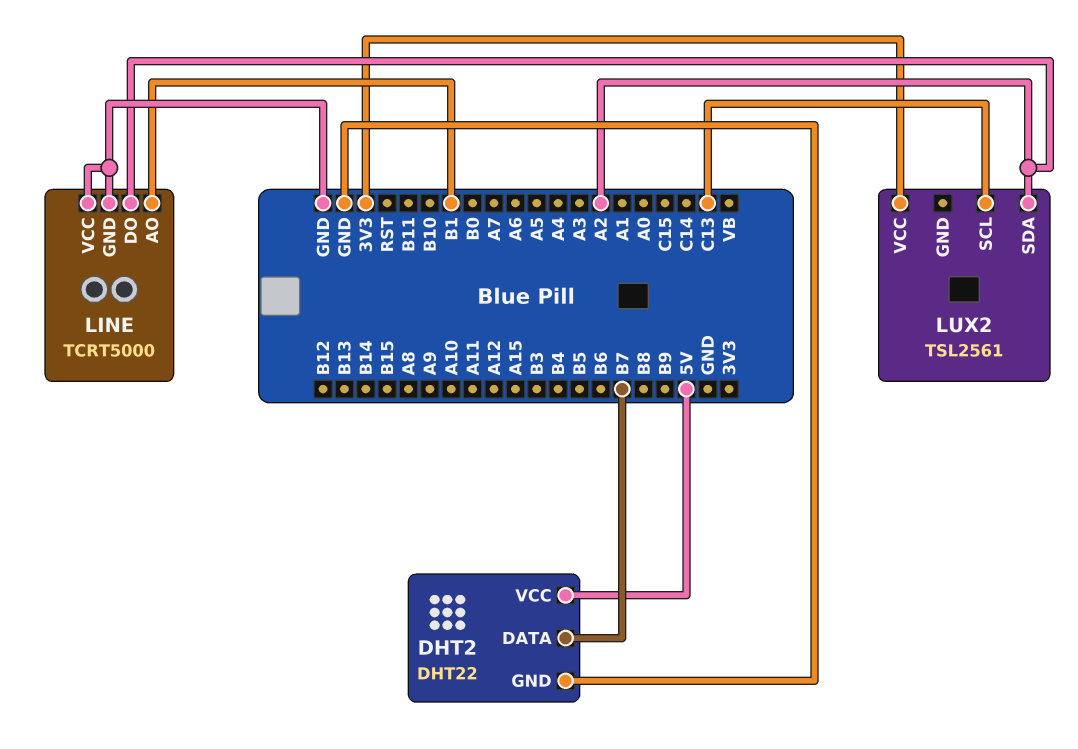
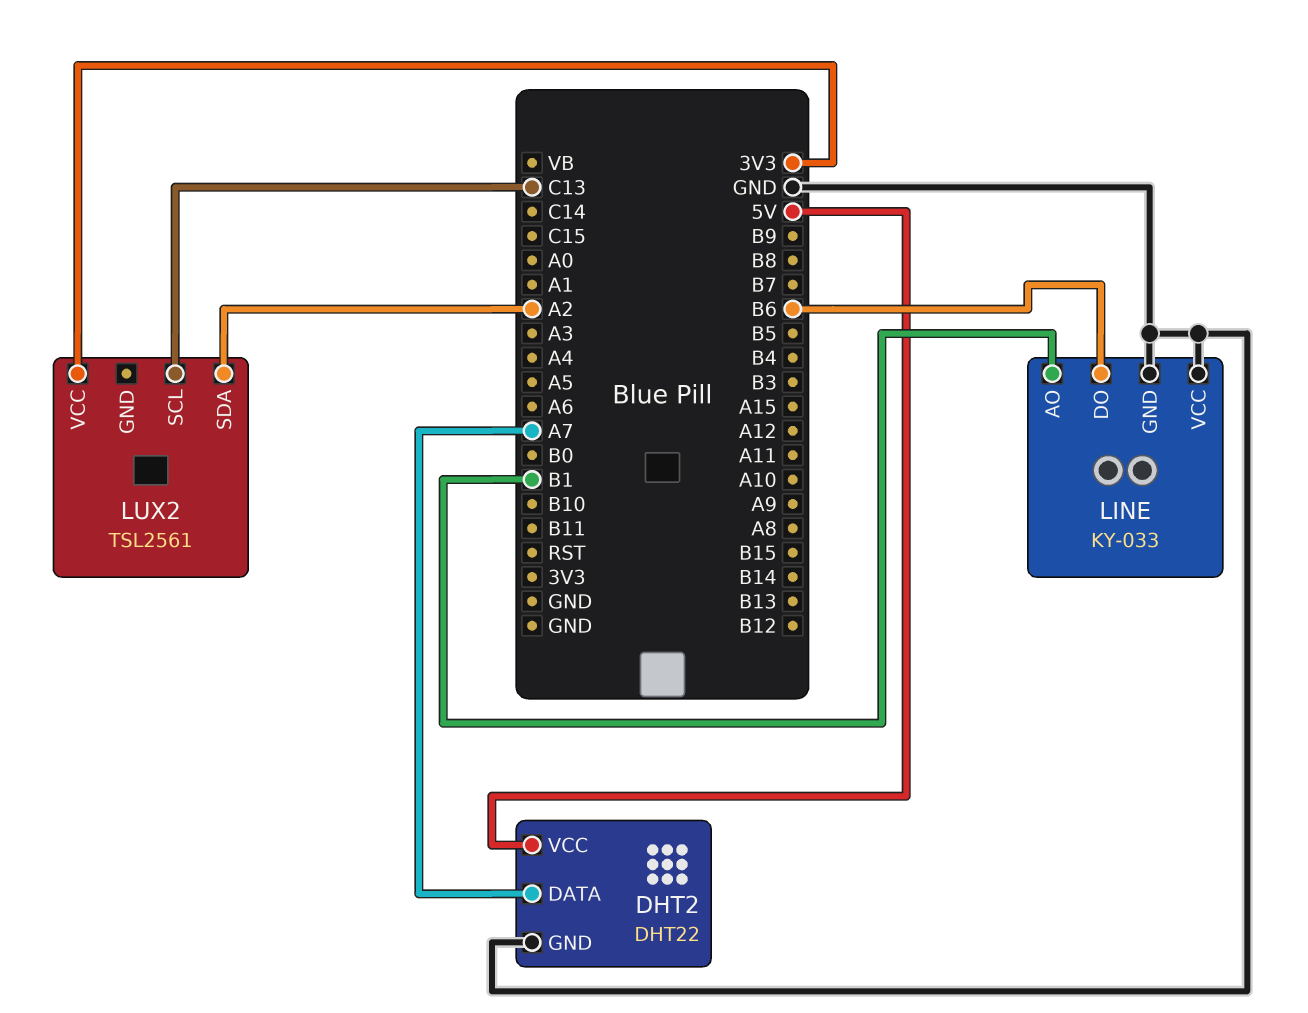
DHT2 pin DATA: B7 -> A7
LINE: TCRT5000 -> KY-033
LINE pin DO: A2 -> B6

